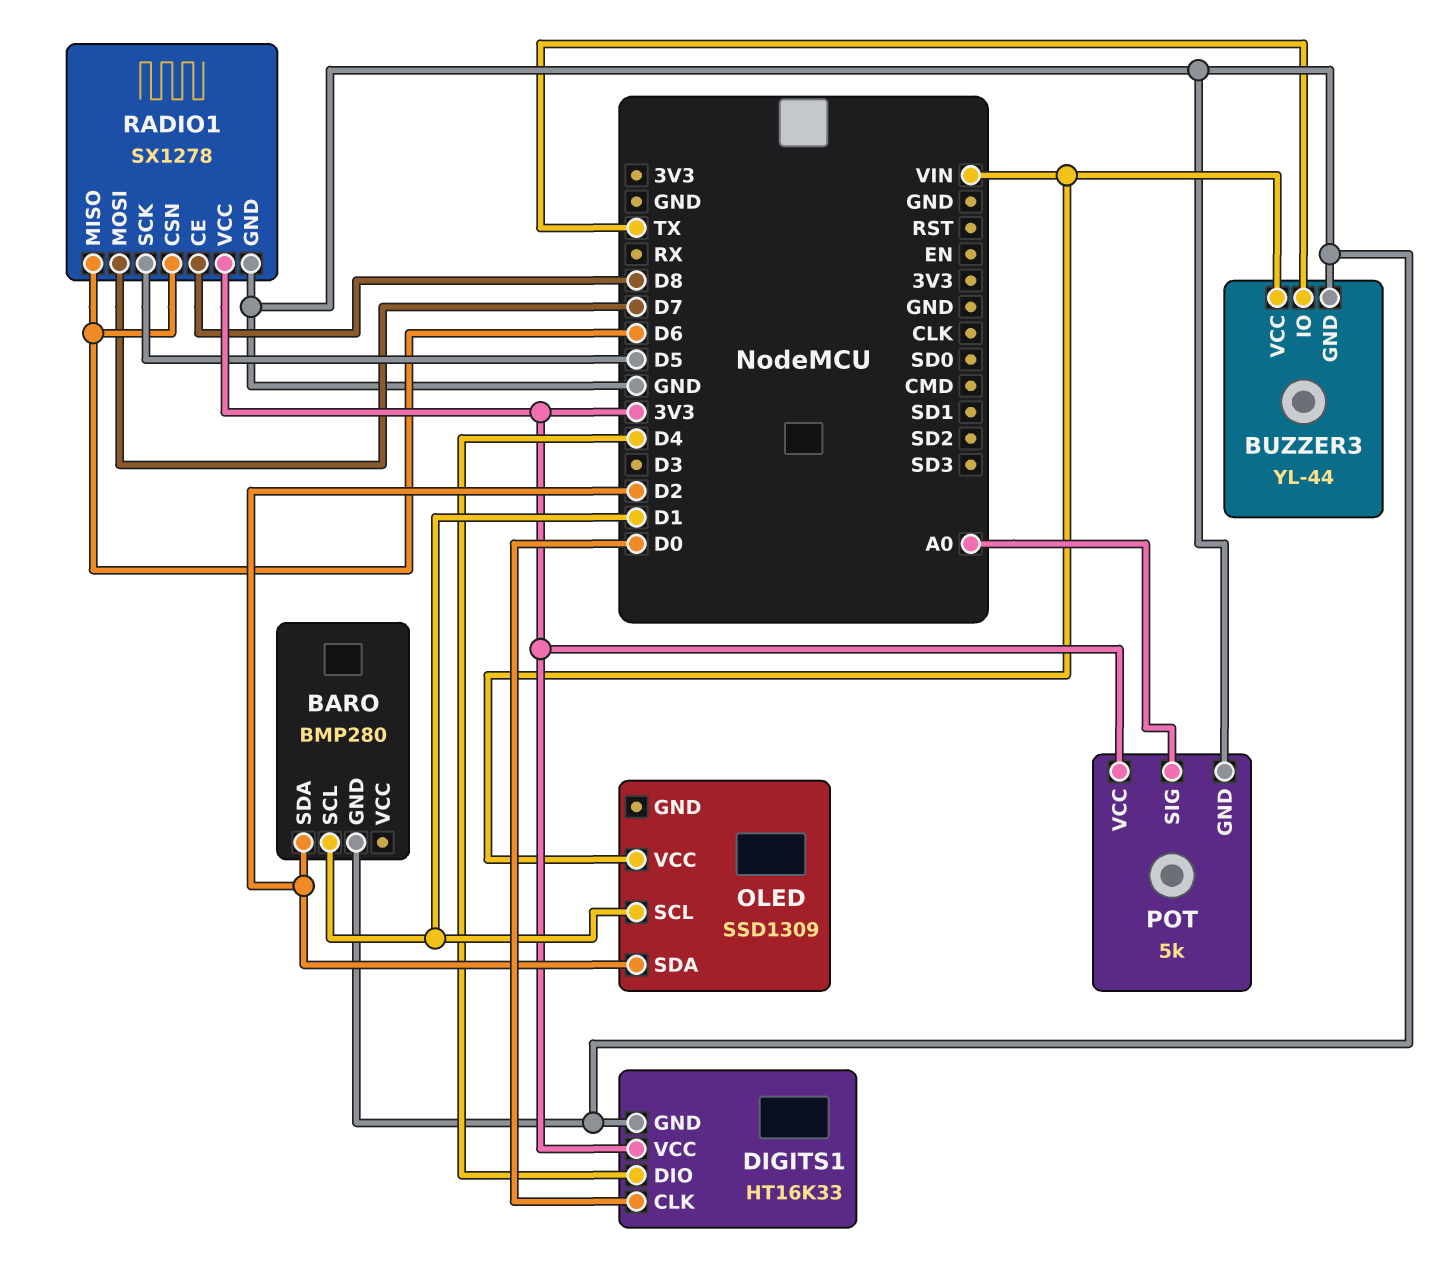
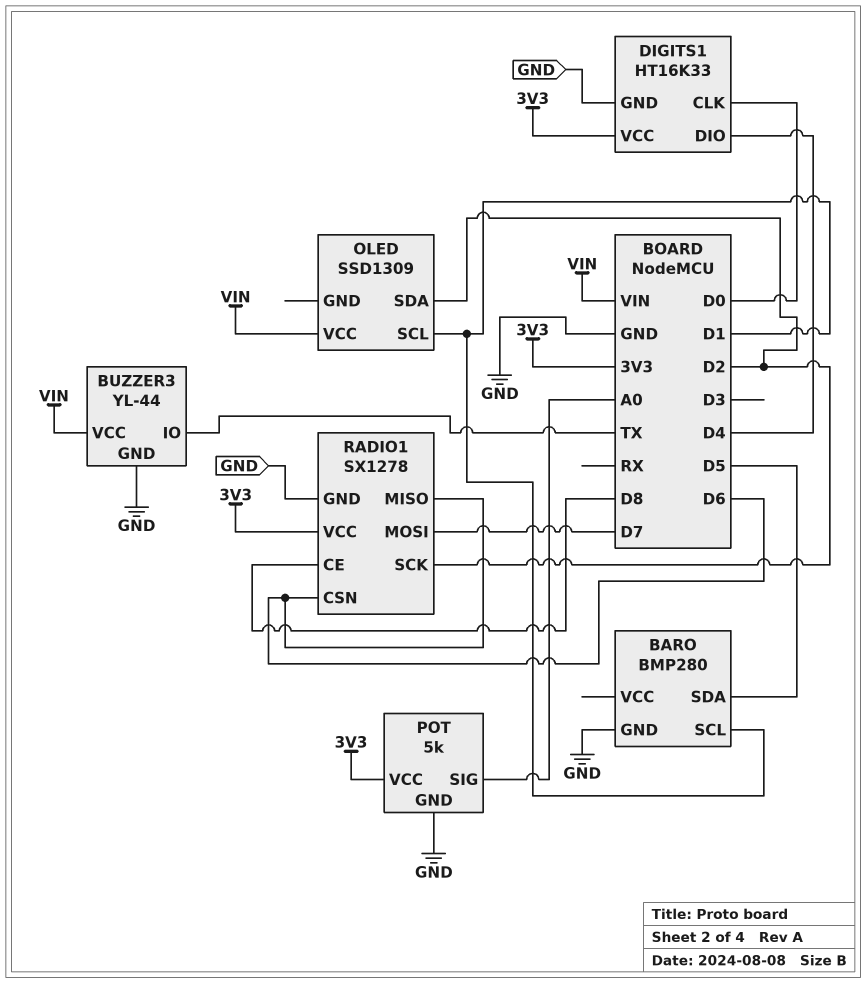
BARO pin SDA: D2 -> D5
RADIO1 pin SCK: D5 -> D2

